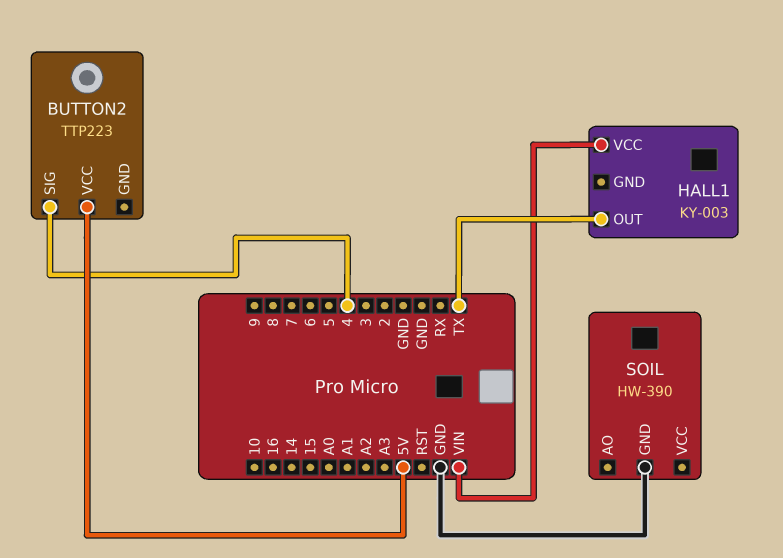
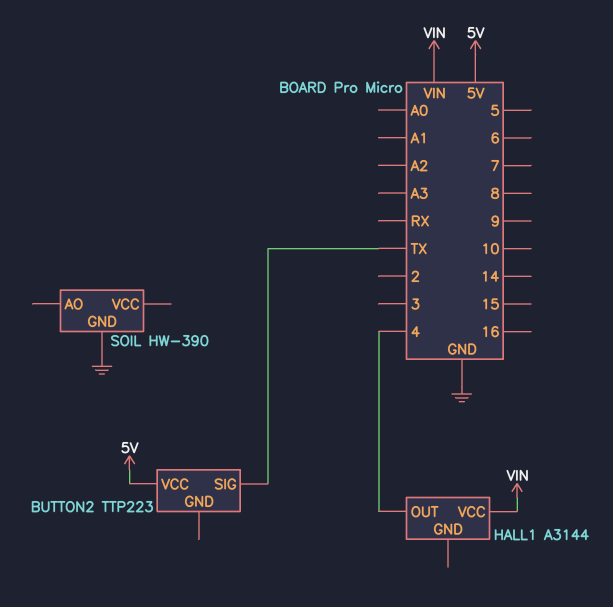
BUTTON2 pin SIG: 4 -> TX
HALL1: KY-003 -> A3144
HALL1 pin OUT: TX -> 4

